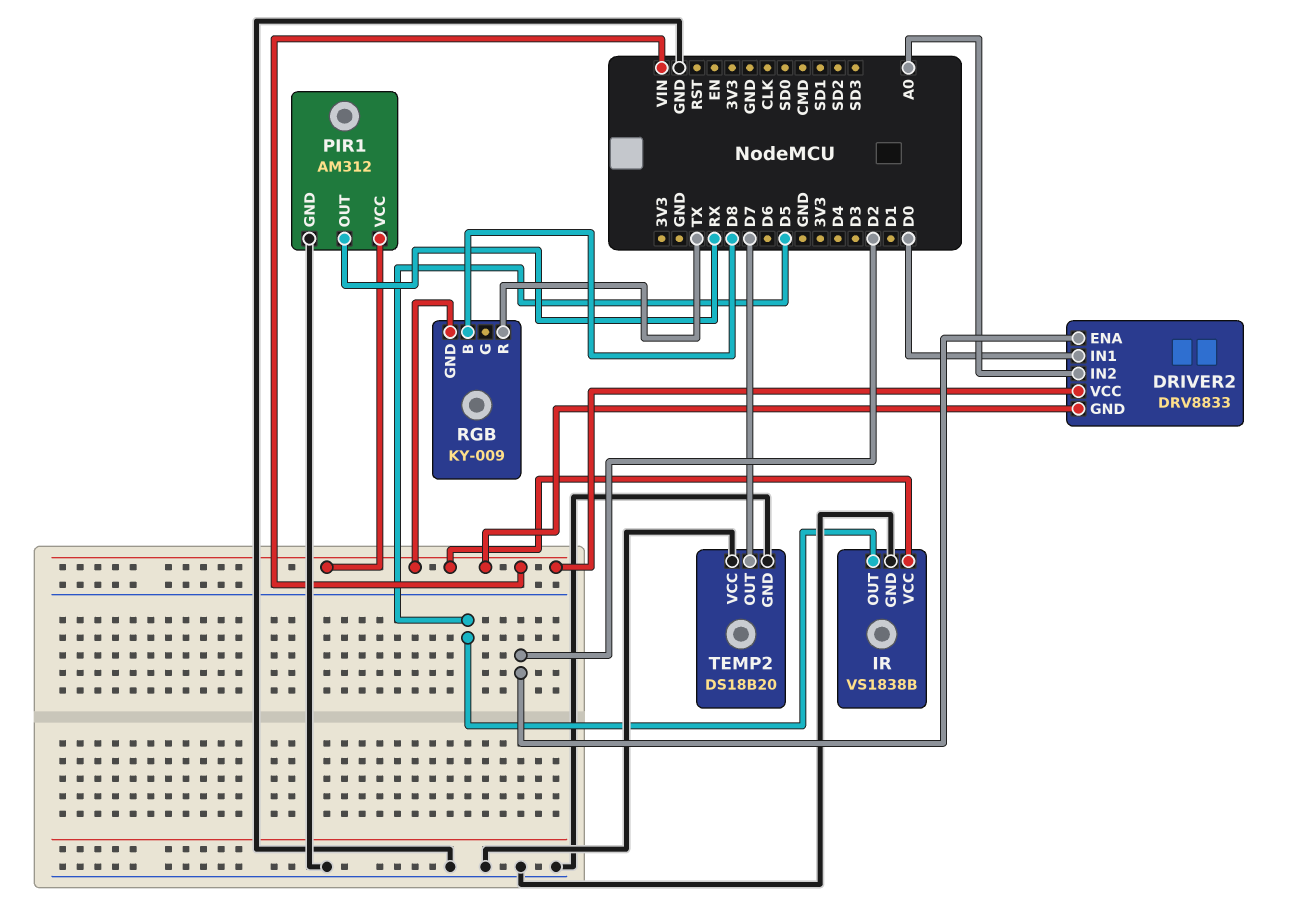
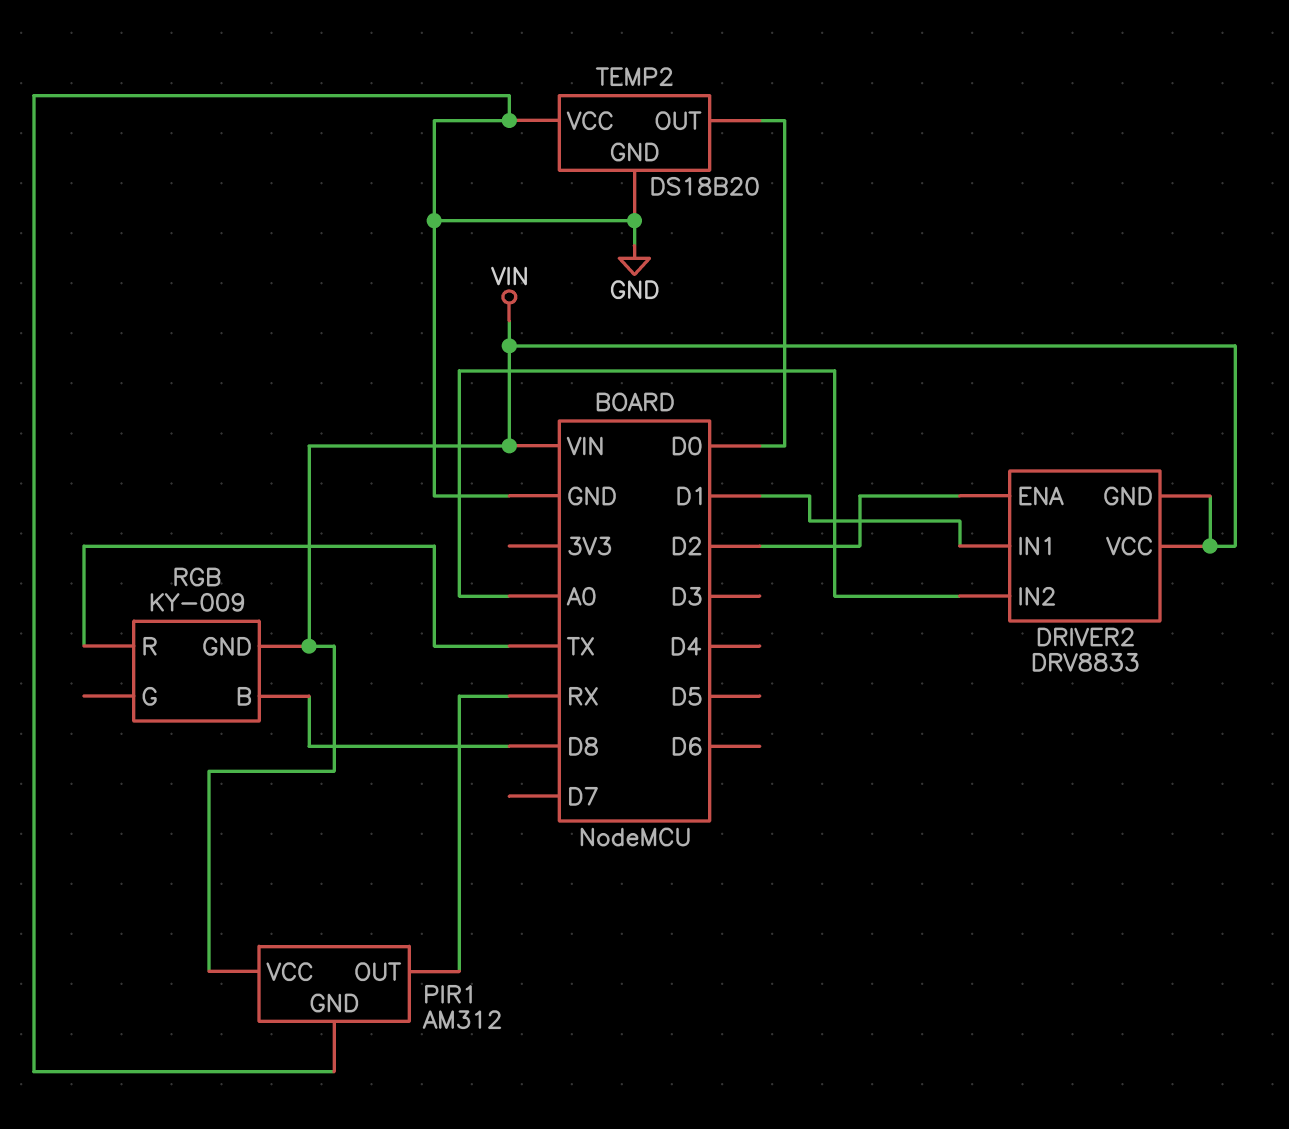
DRIVER2 pin IN1: D0 -> D1
IR: VS1838B -> none
IR pin GND: GND -> none
IR pin OUT: D5 -> none
IR pin VCC: VIN -> none
TEMP2 pin OUT: D7 -> D0

